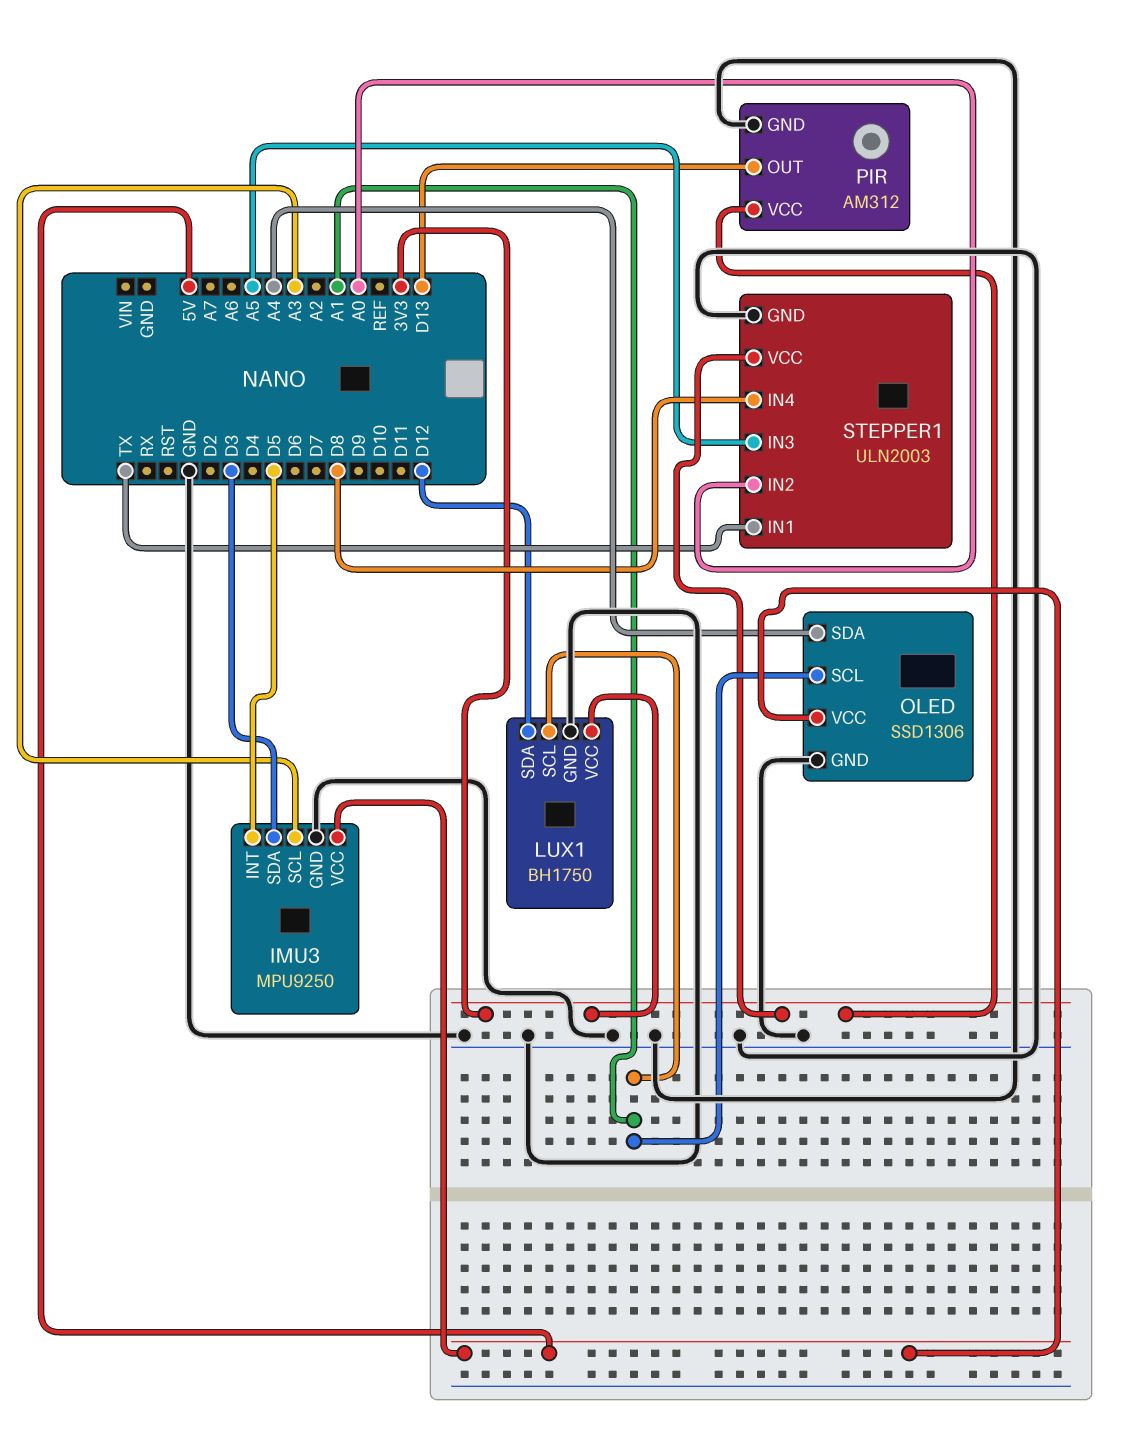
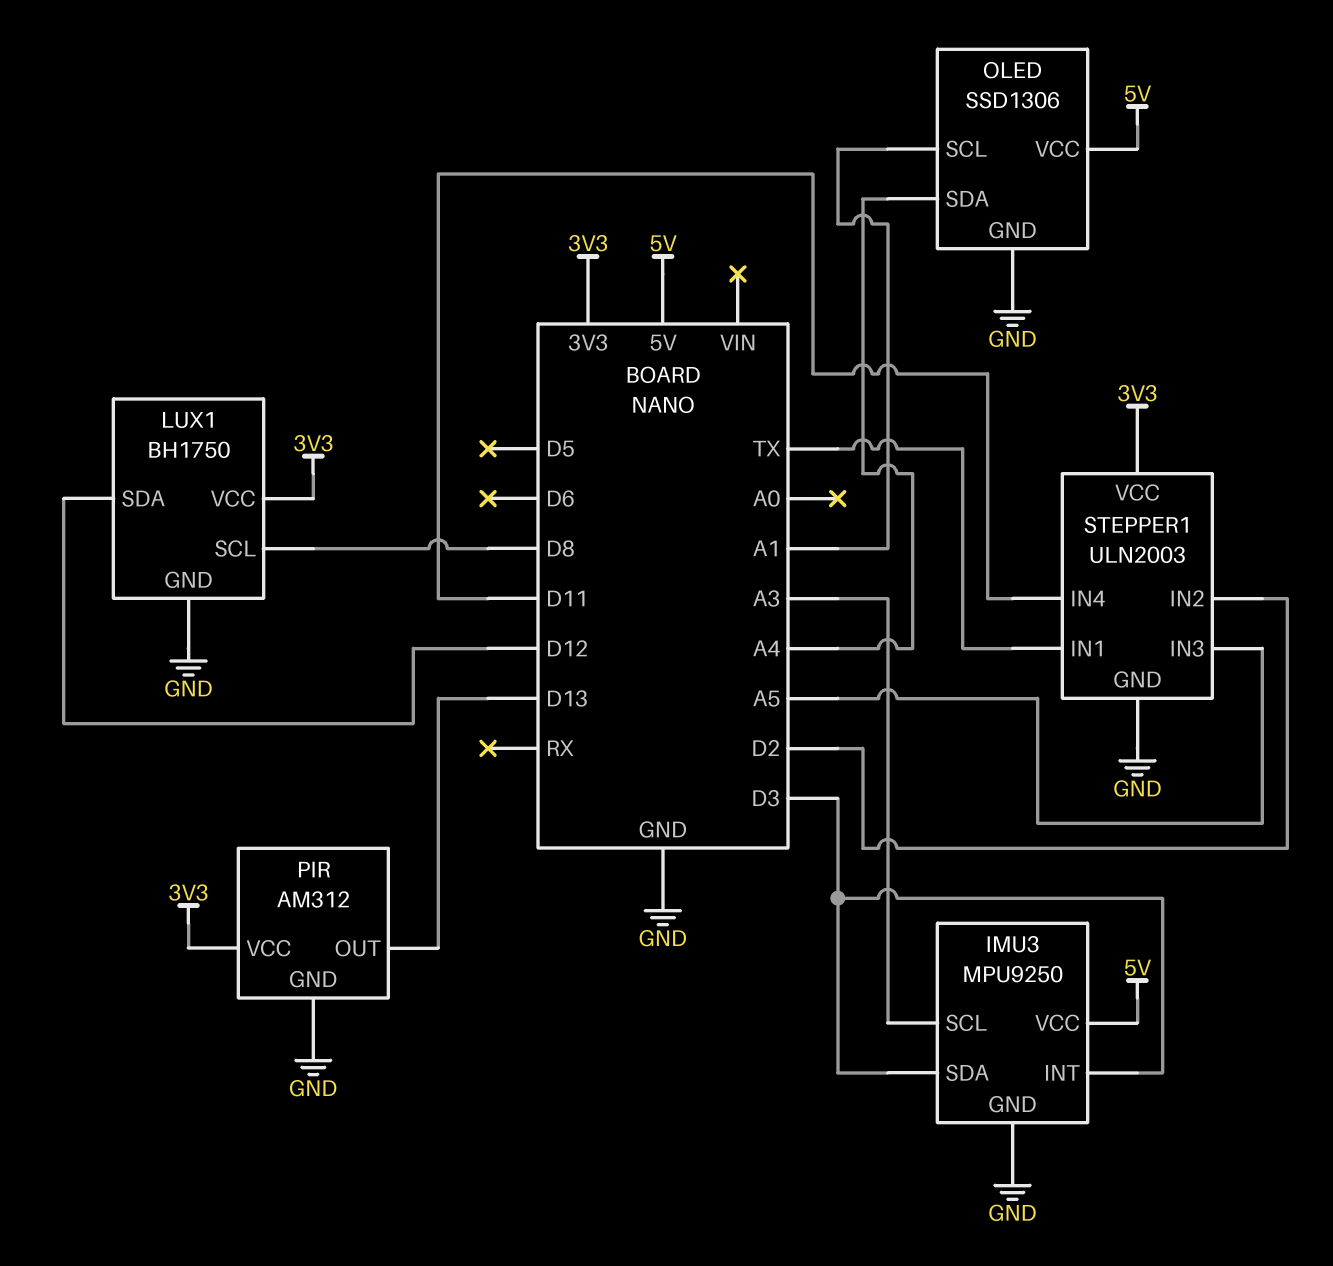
IMU3 pin INT: D5 -> D3
LUX1 pin SCL: A1 -> D8
STEPPER1 pin IN2: A0 -> D2
STEPPER1 pin IN4: D8 -> D11

